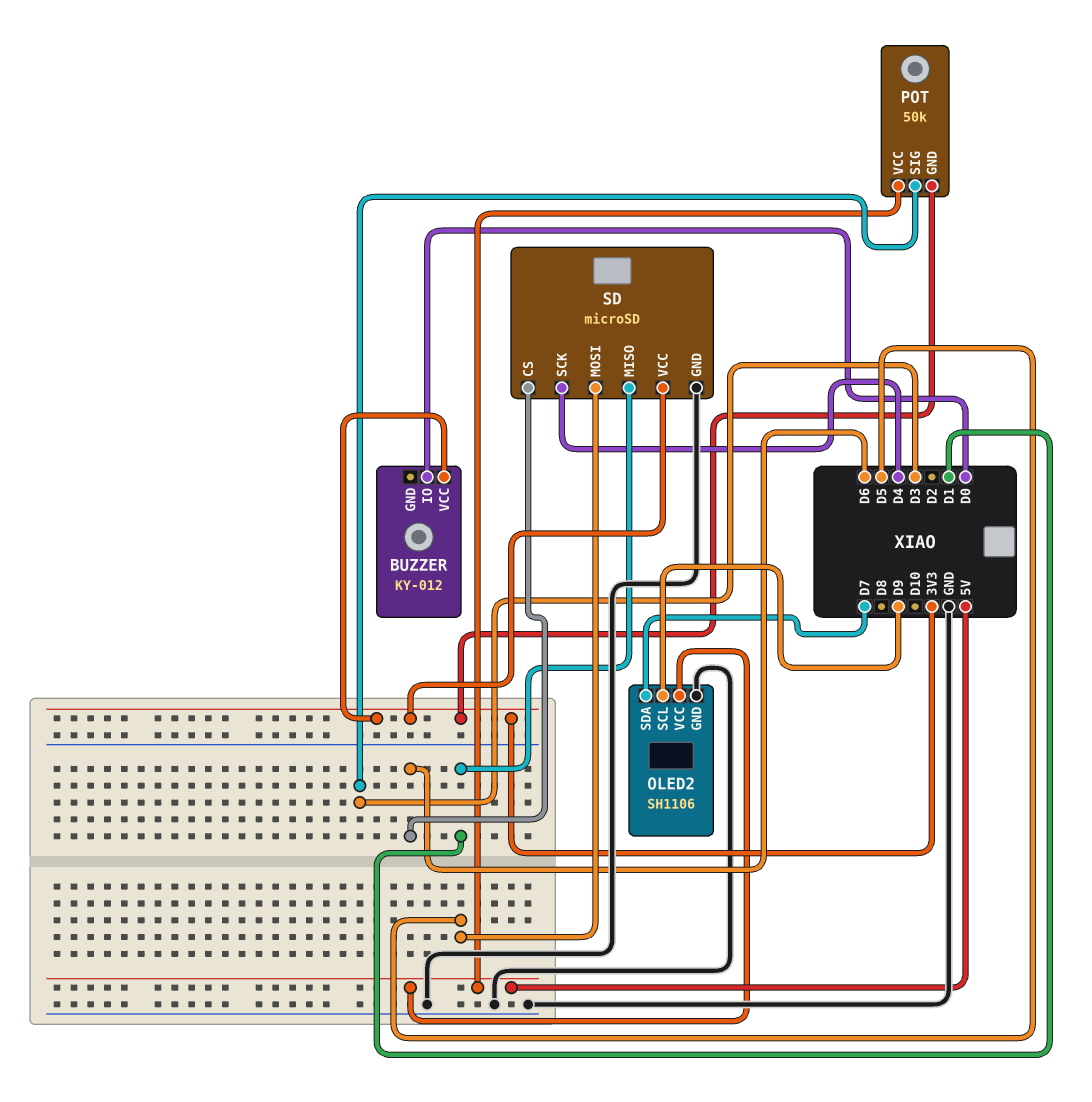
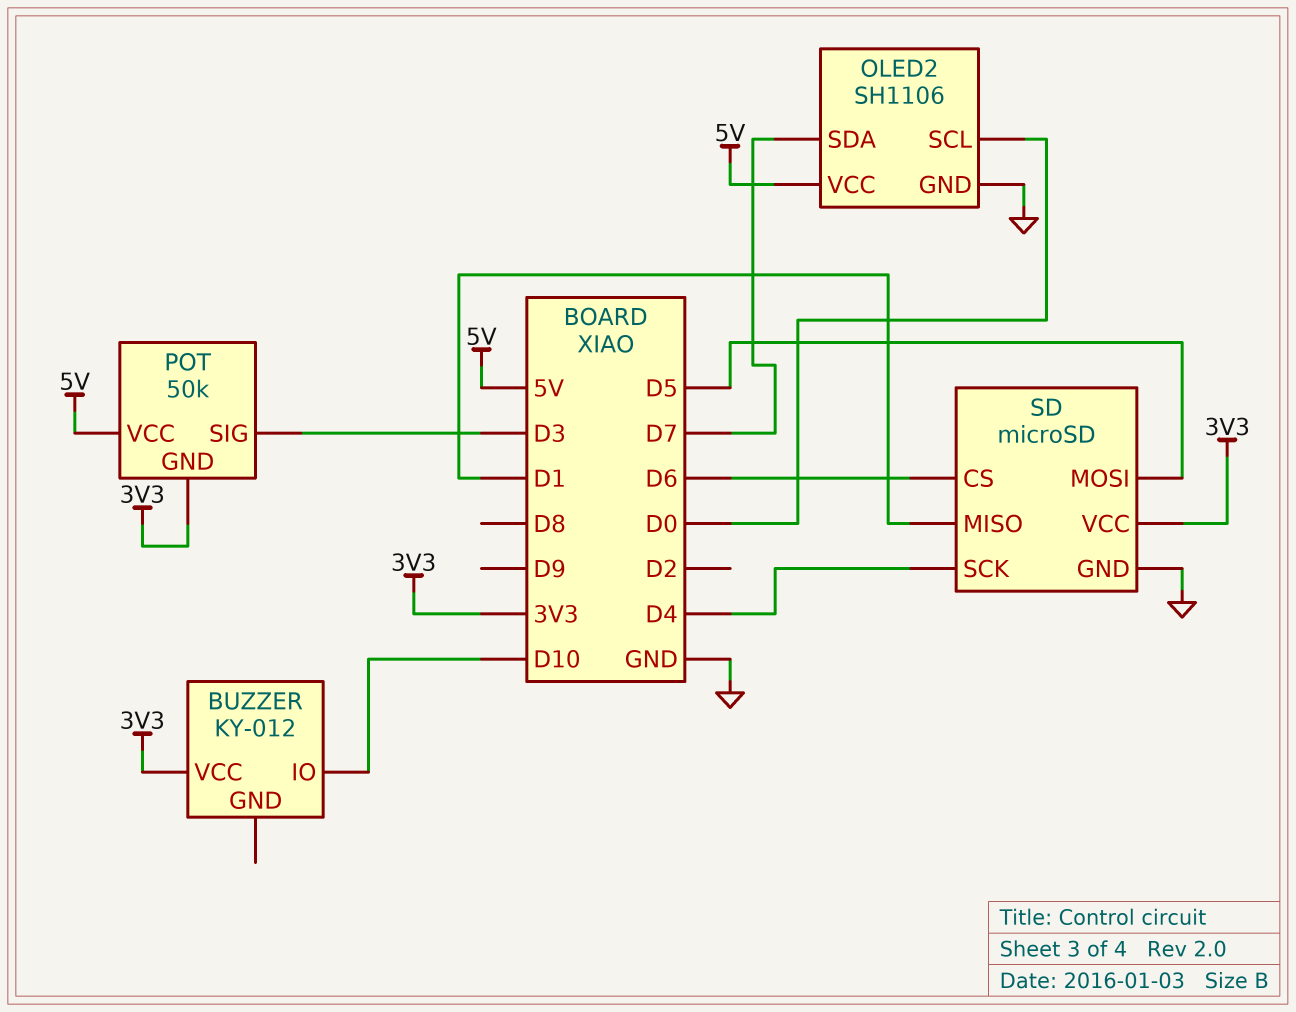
BUZZER pin IO: D0 -> D10
OLED2 pin SCL: D9 -> D0

